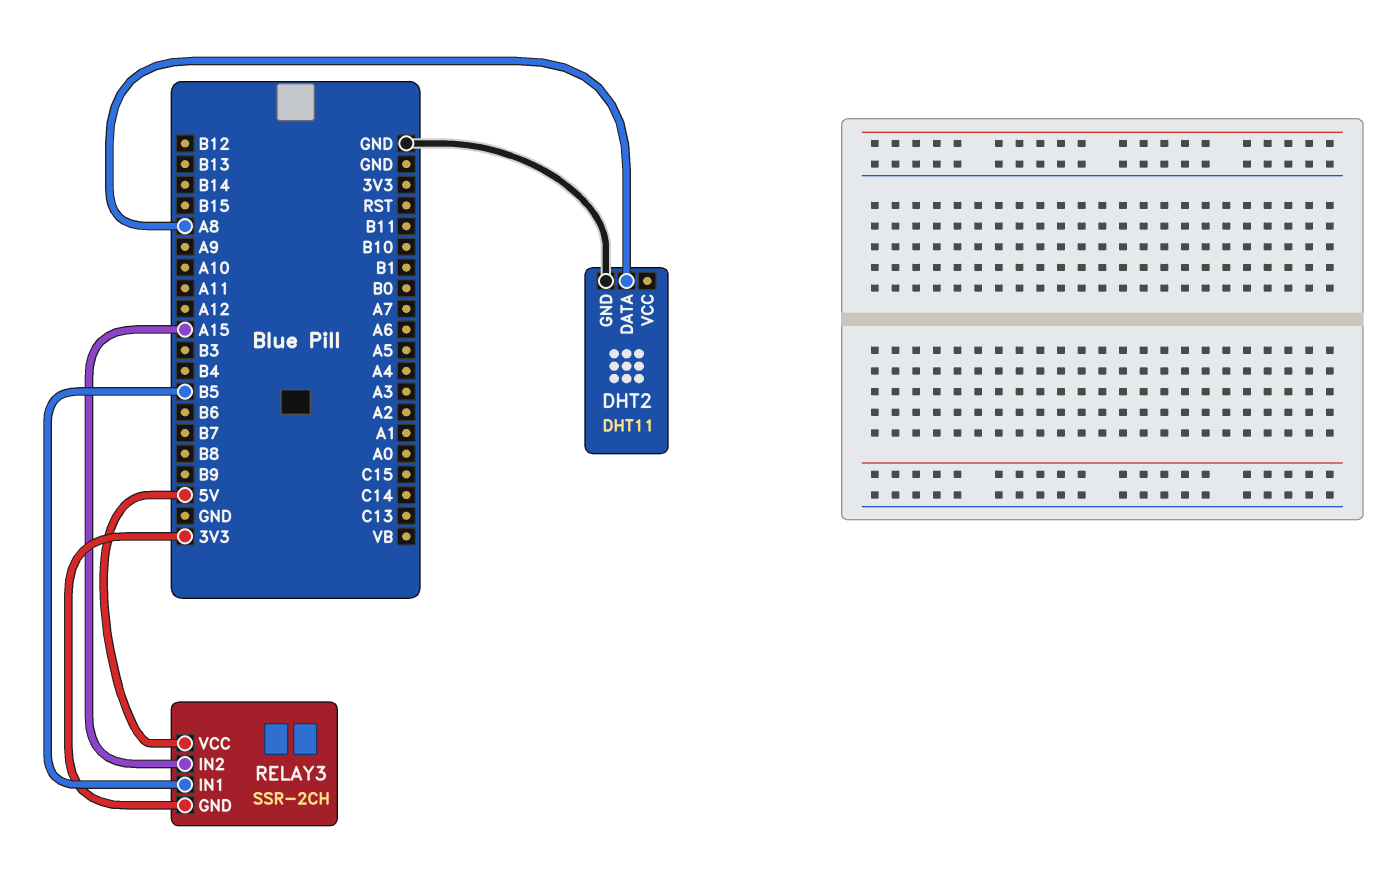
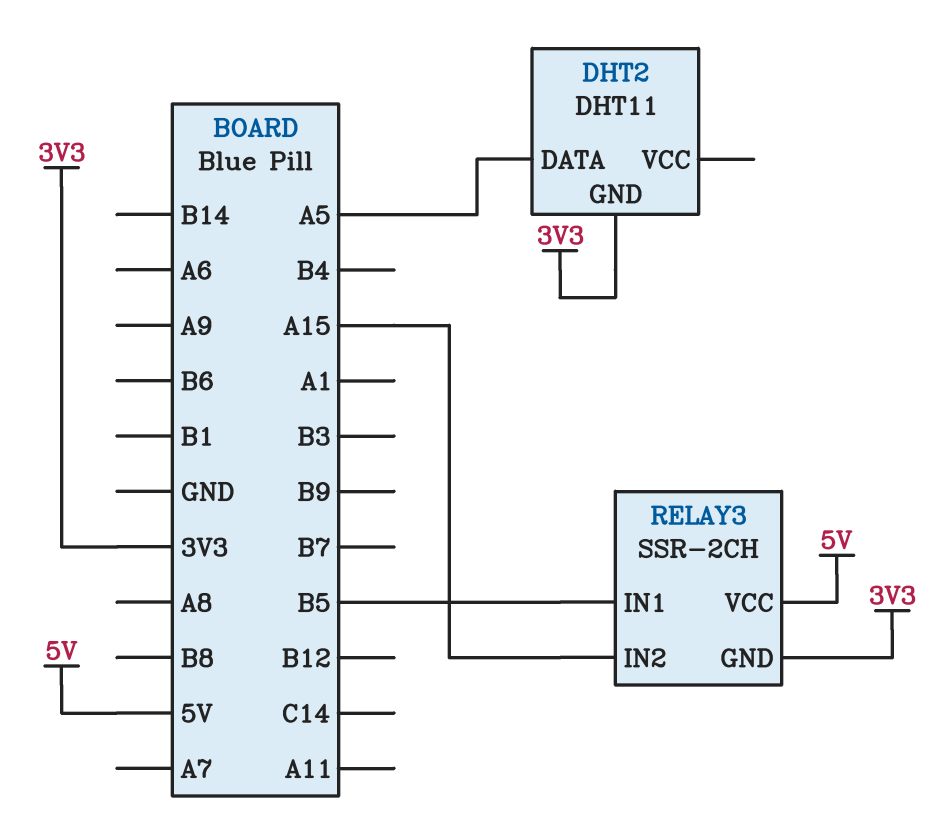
DHT2 pin DATA: A8 -> A5
DHT2 pin GND: GND -> 3V3

